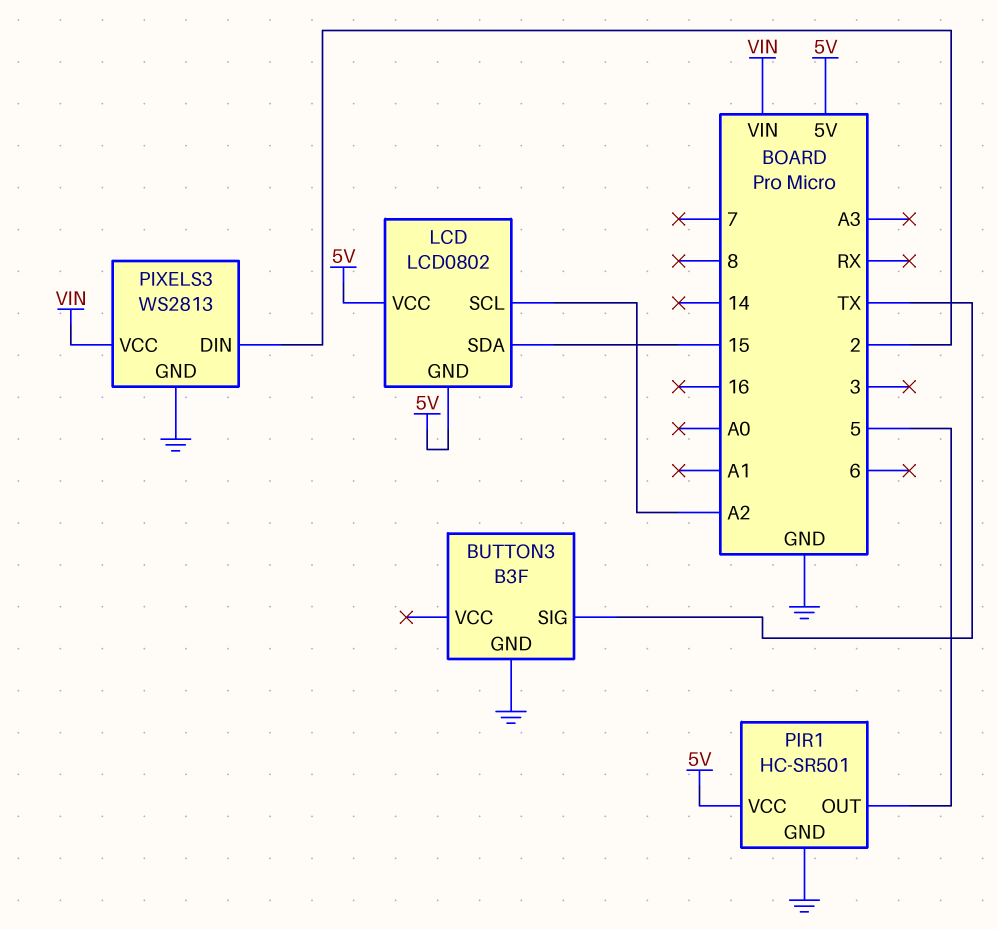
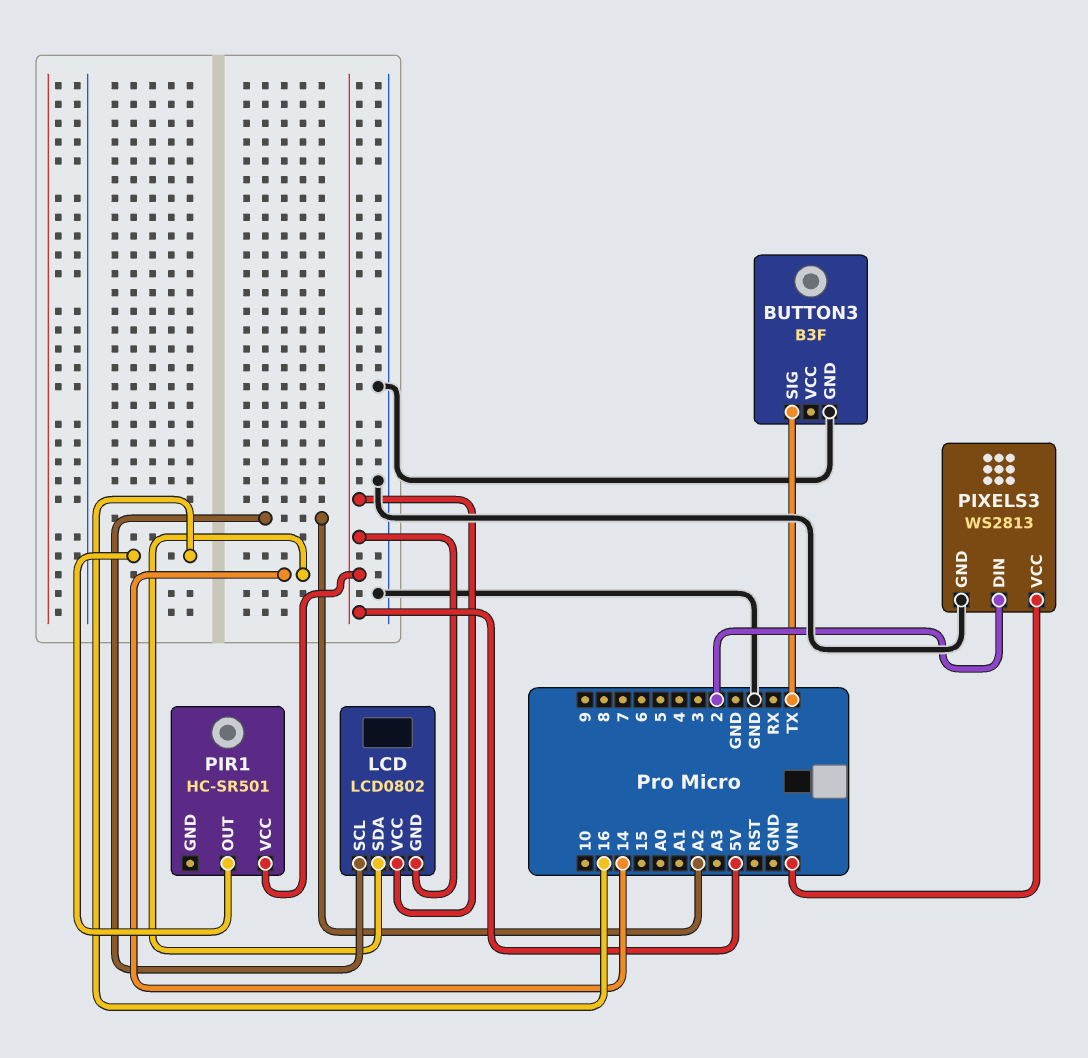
LCD pin SDA: 15 -> 14
PIR1 pin GND: GND -> none
PIR1 pin OUT: 5 -> 16

